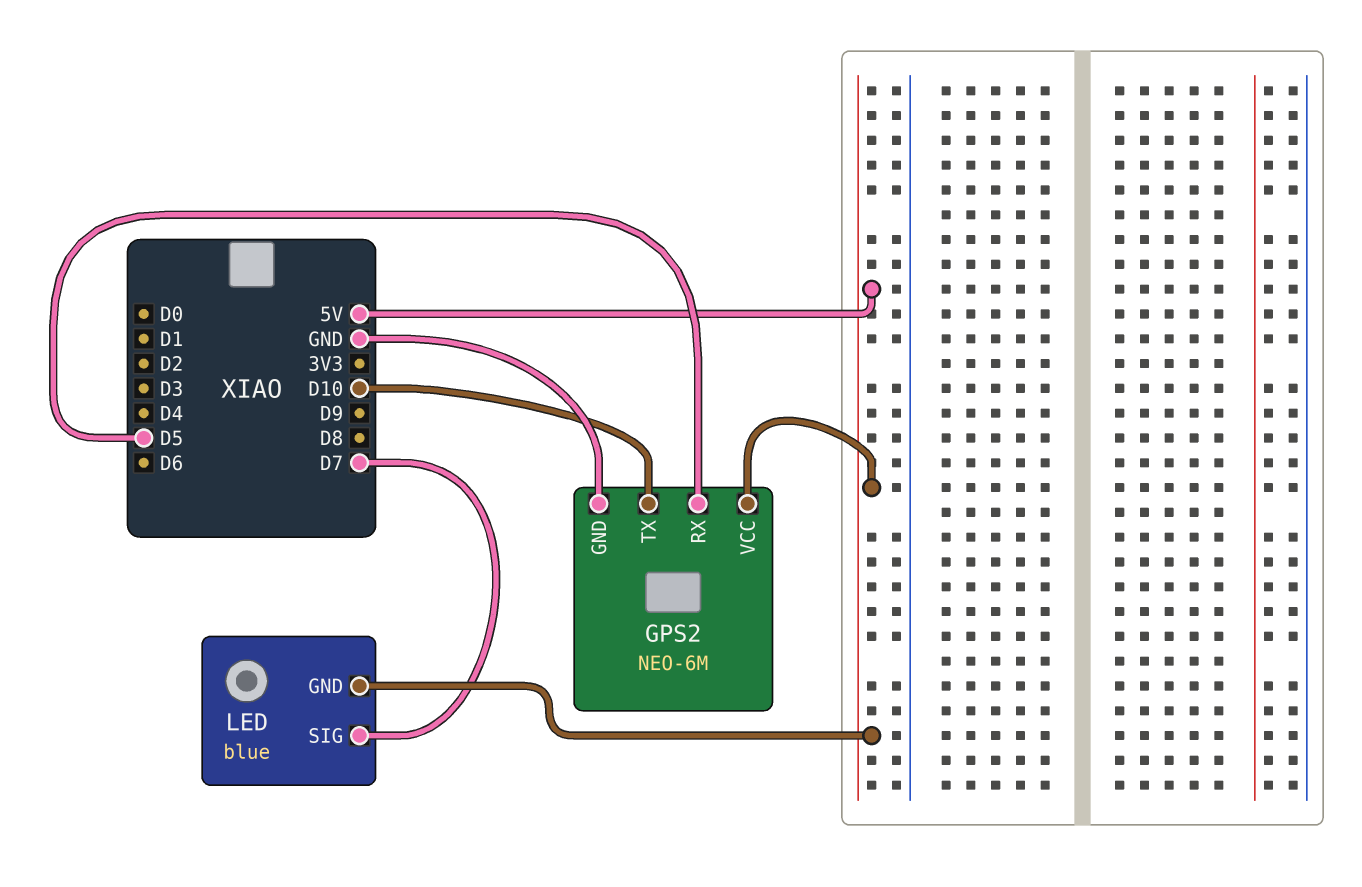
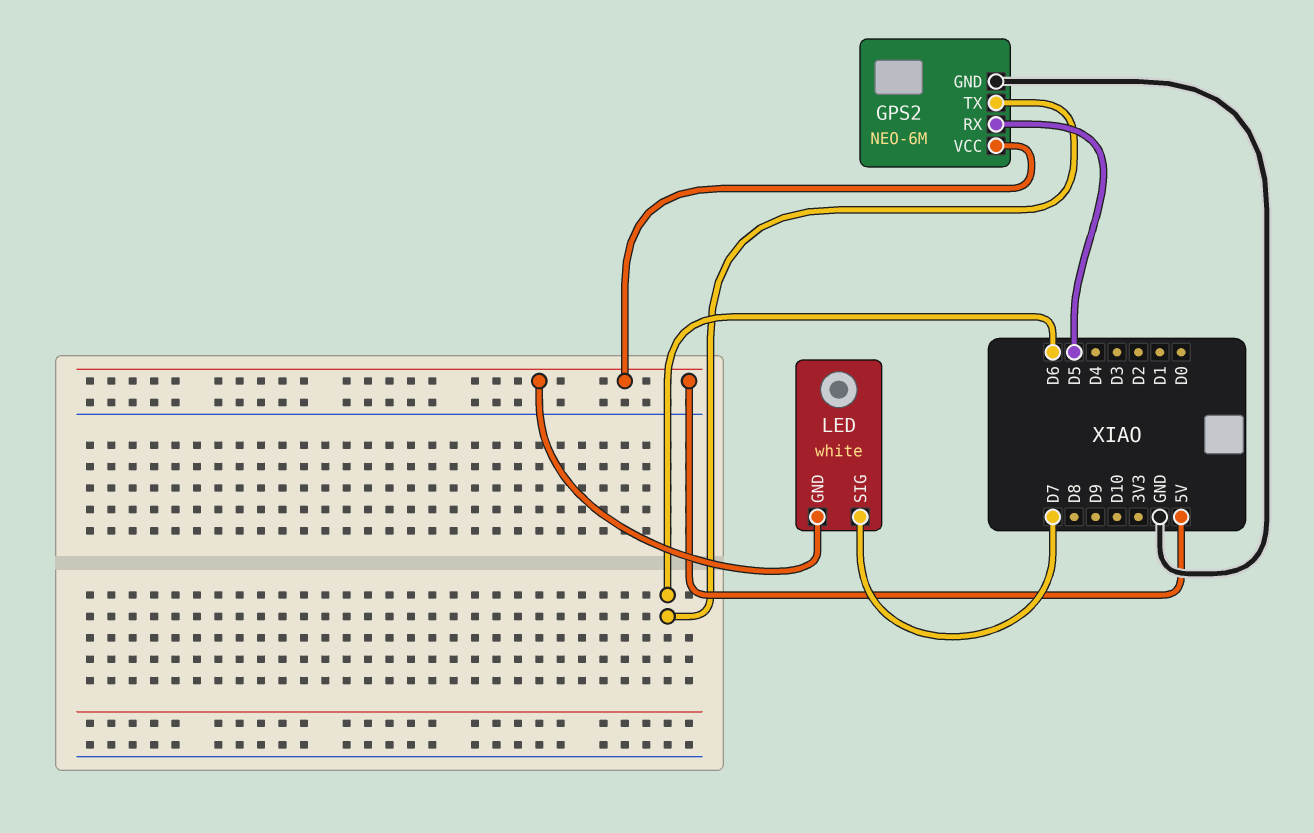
GPS2 pin TX: D10 -> D6
LED: blue -> white

